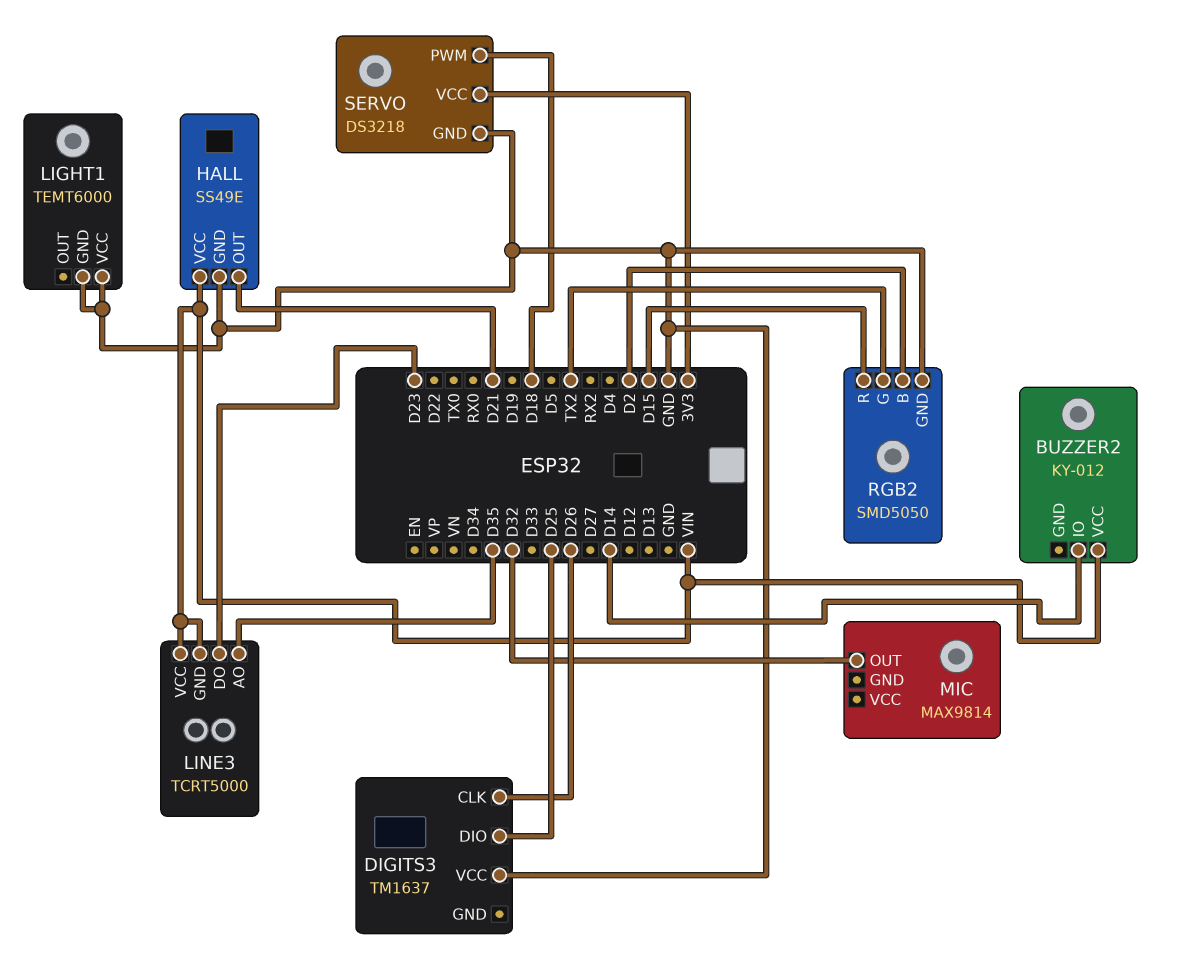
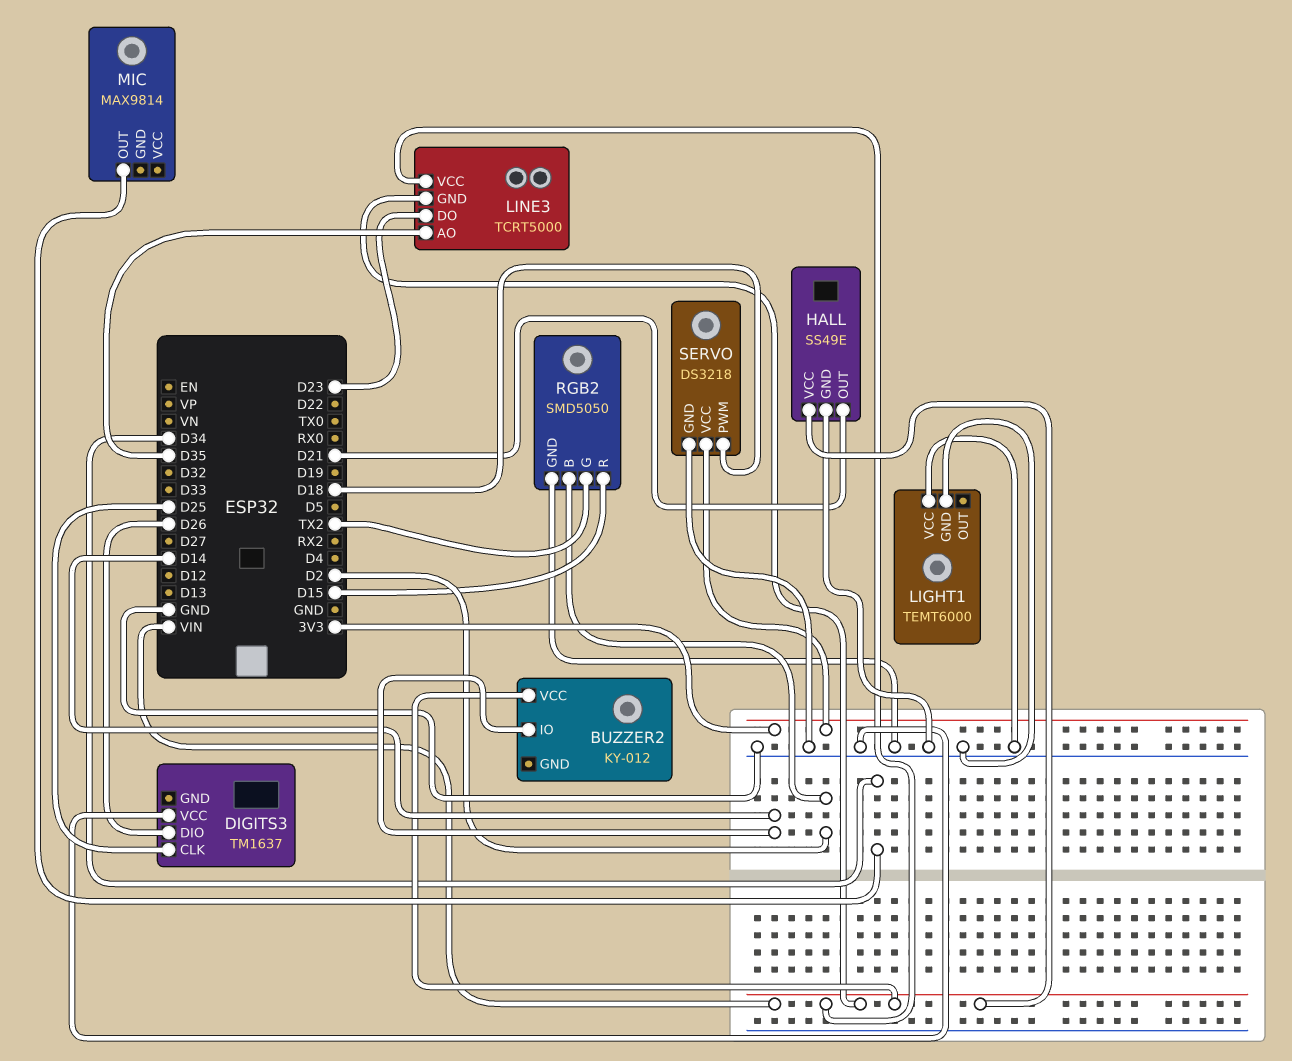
DIGITS3 pin CLK: D26 -> D25
DIGITS3 pin DIO: D25 -> D26
MIC pin OUT: D32 -> D34

